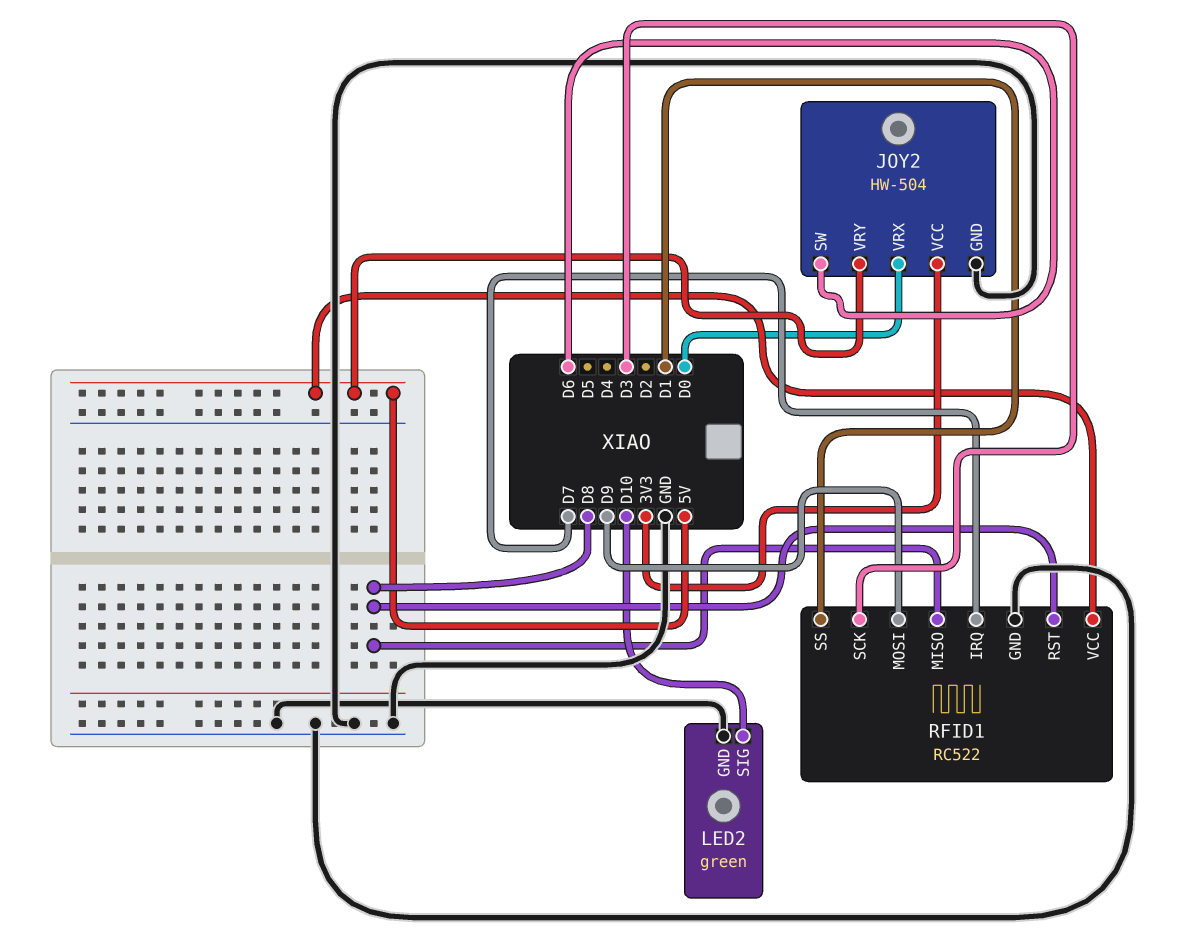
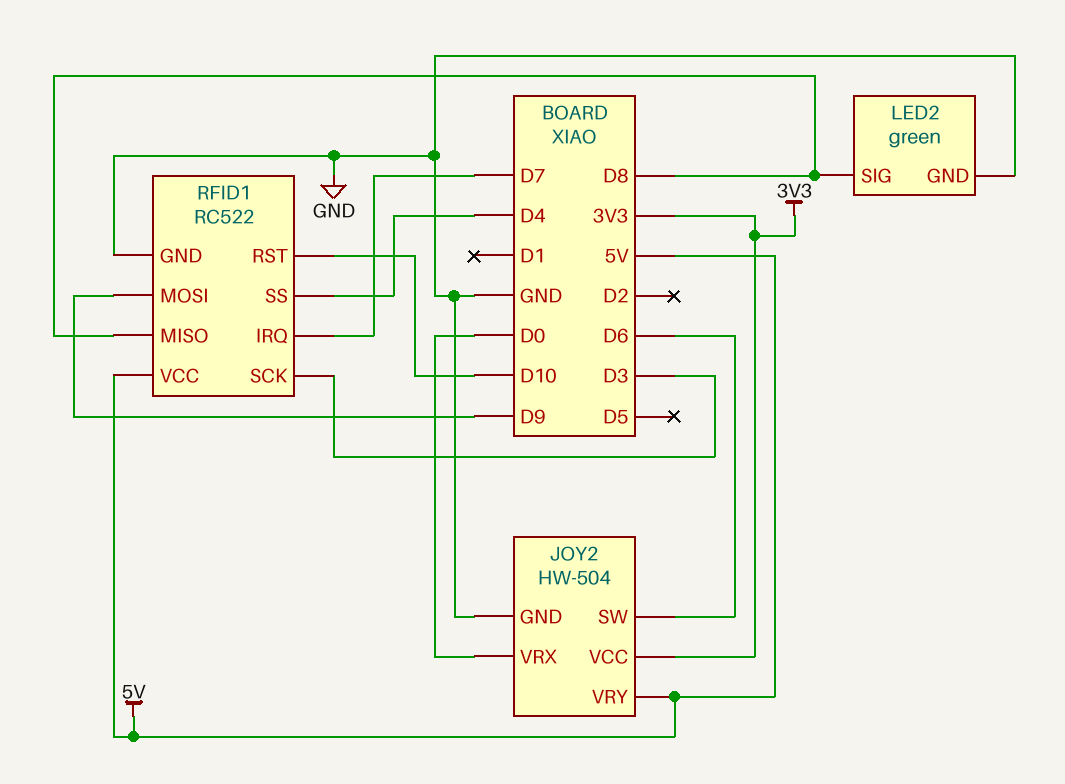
LED2 pin SIG: D10 -> D8
RFID1 pin RST: D8 -> D10
RFID1 pin SS: D1 -> D4

